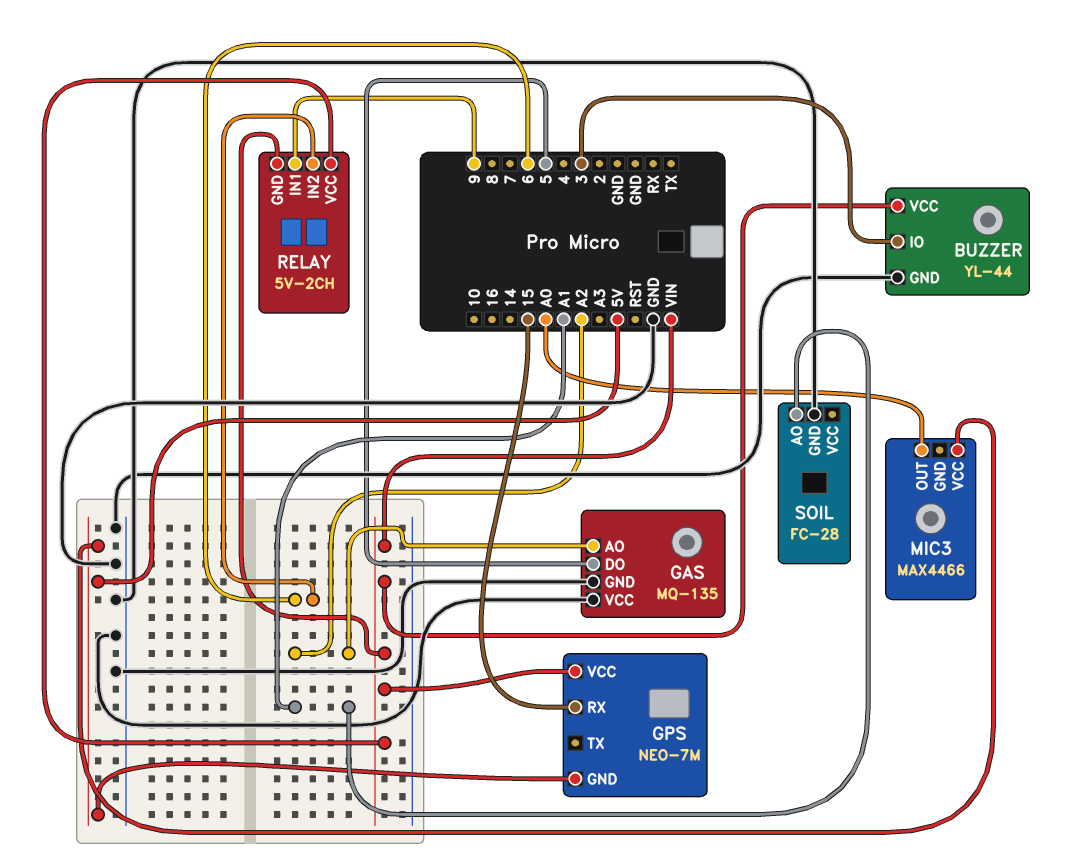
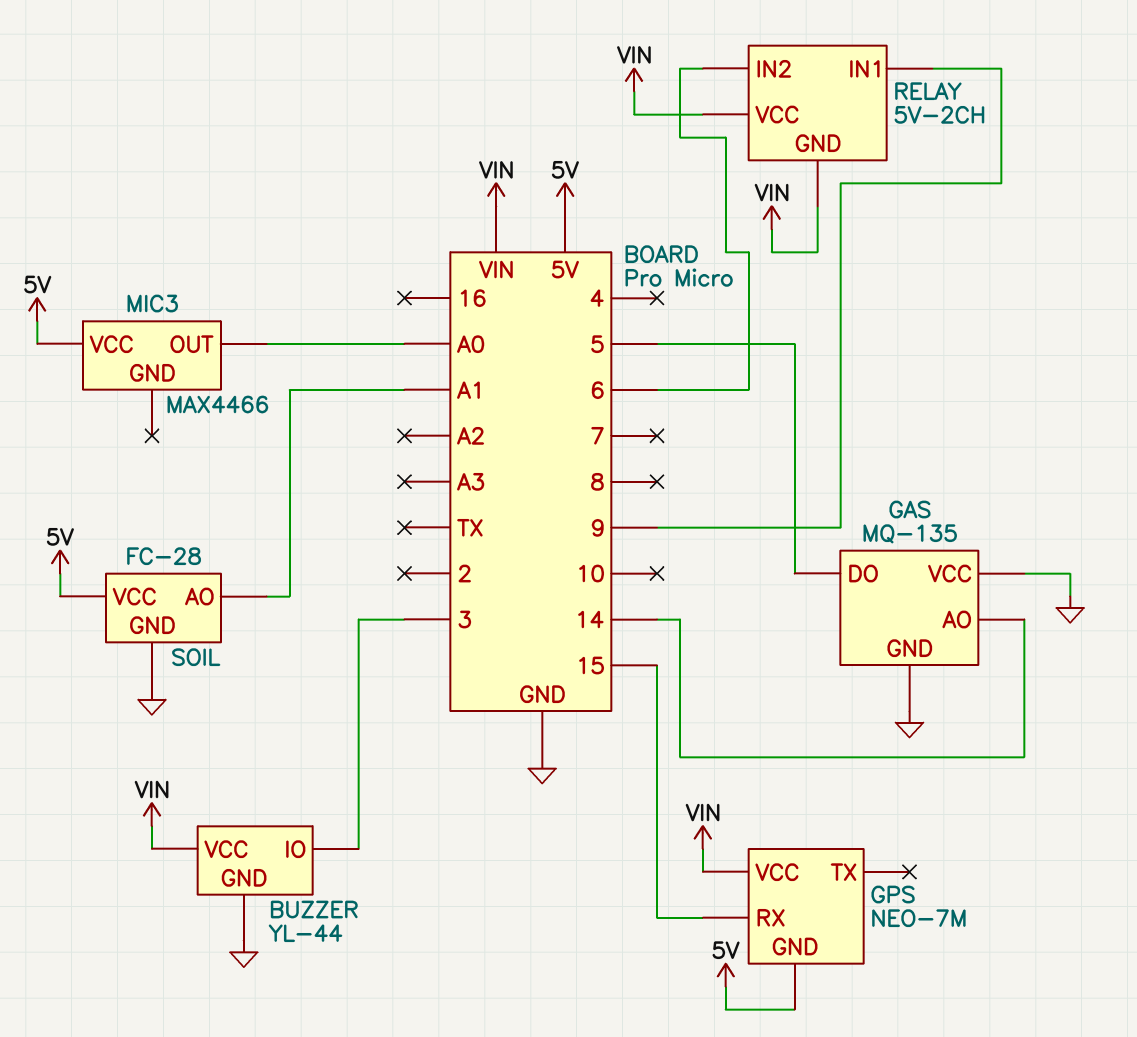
GAS pin AO: A2 -> 14
SOIL pin VCC: none -> 5V

